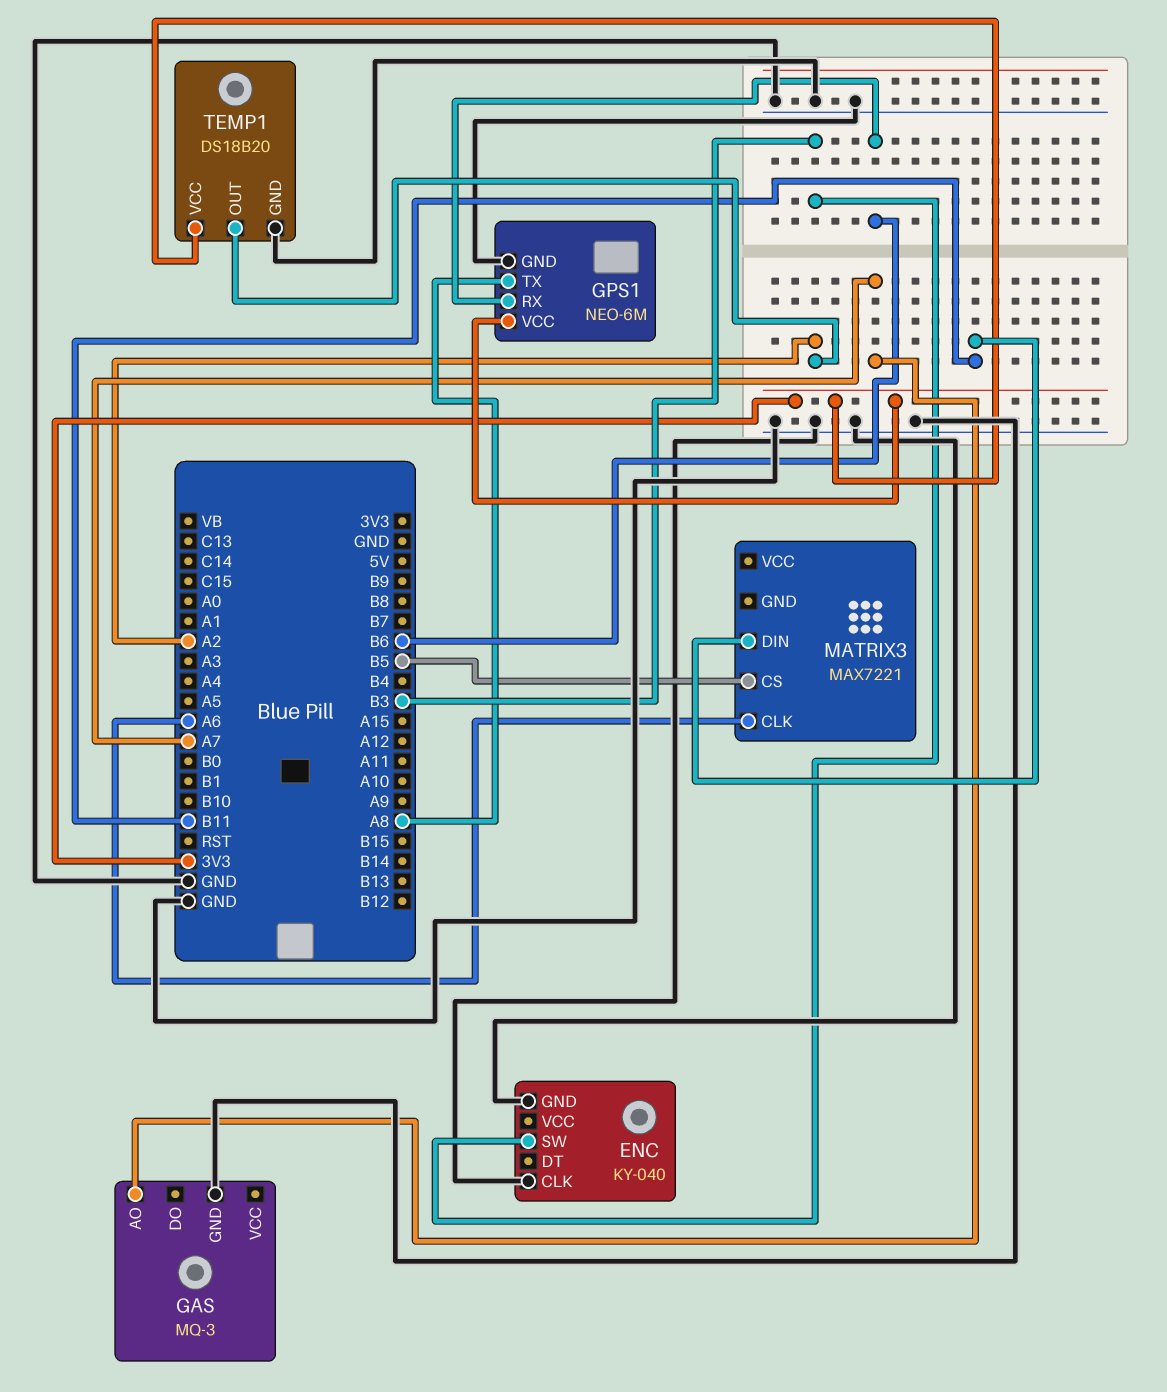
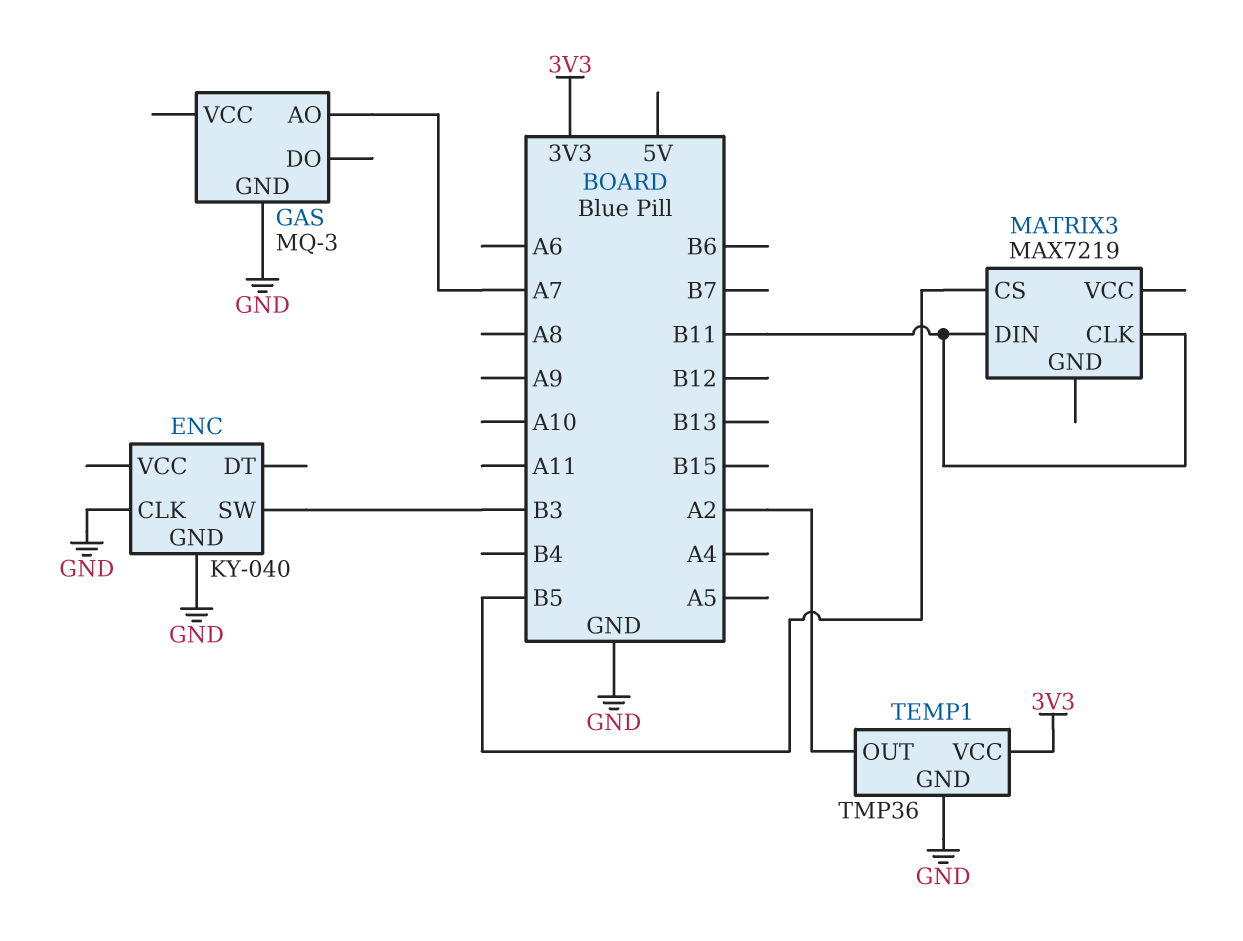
GPS1: NEO-6M -> none
GPS1 pin GND: GND -> none
GPS1 pin RX: B6 -> none
GPS1 pin TX: A8 -> none
GPS1 pin VCC: 3V3 -> none
MATRIX3: MAX7221 -> MAX7219
MATRIX3 pin CLK: A6 -> B11
TEMP1: DS18B20 -> TMP36

